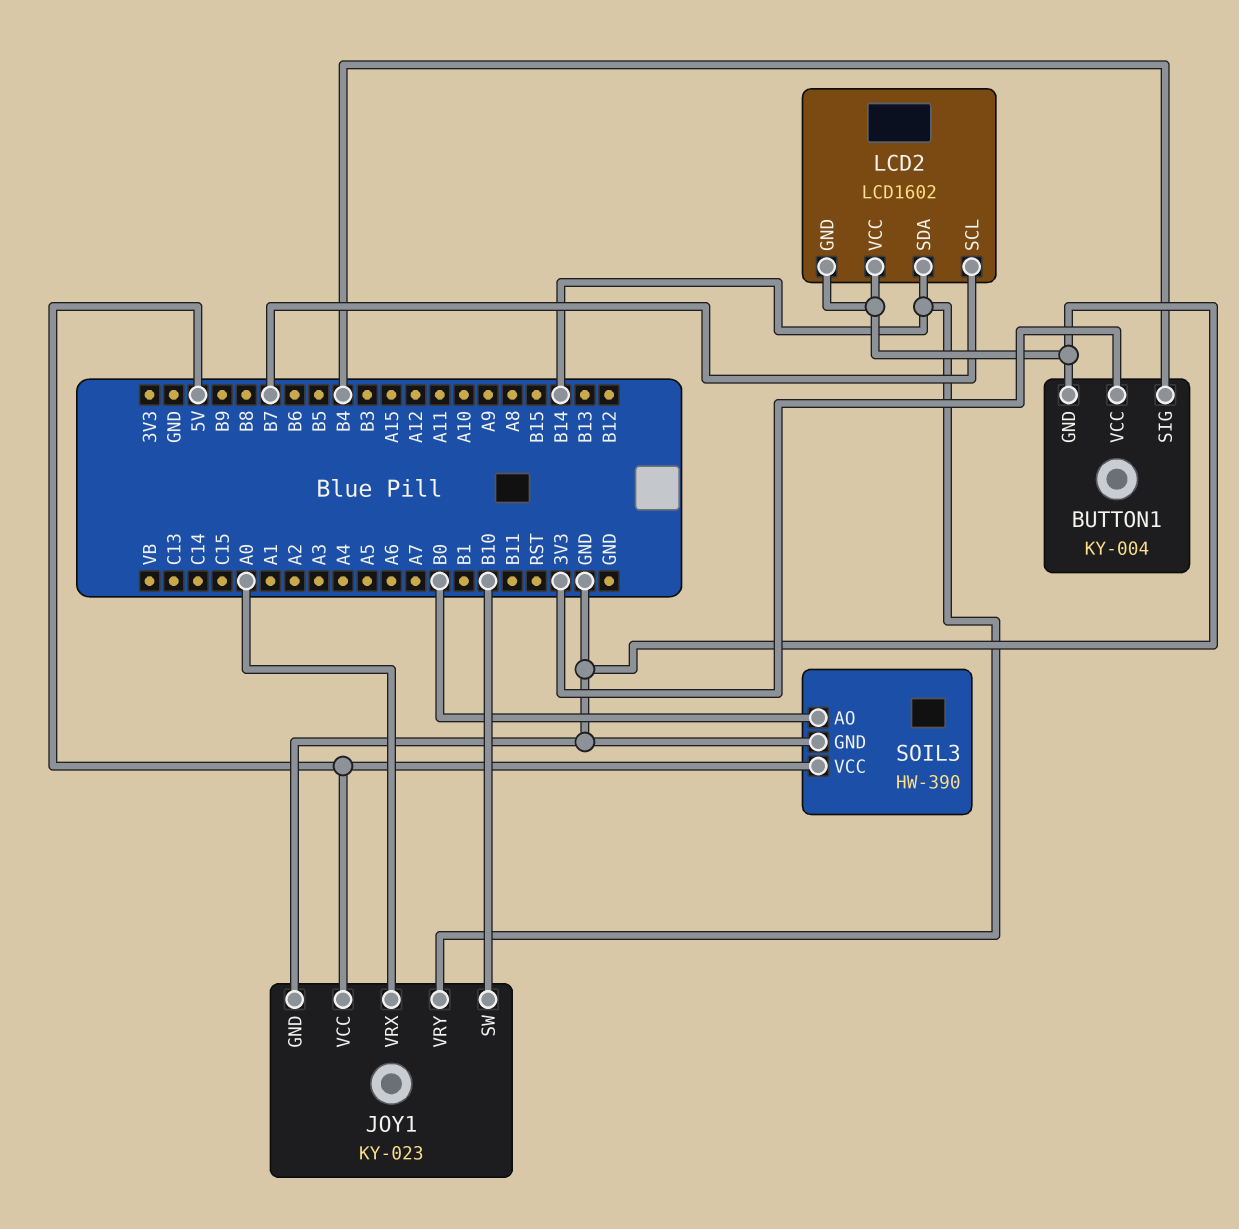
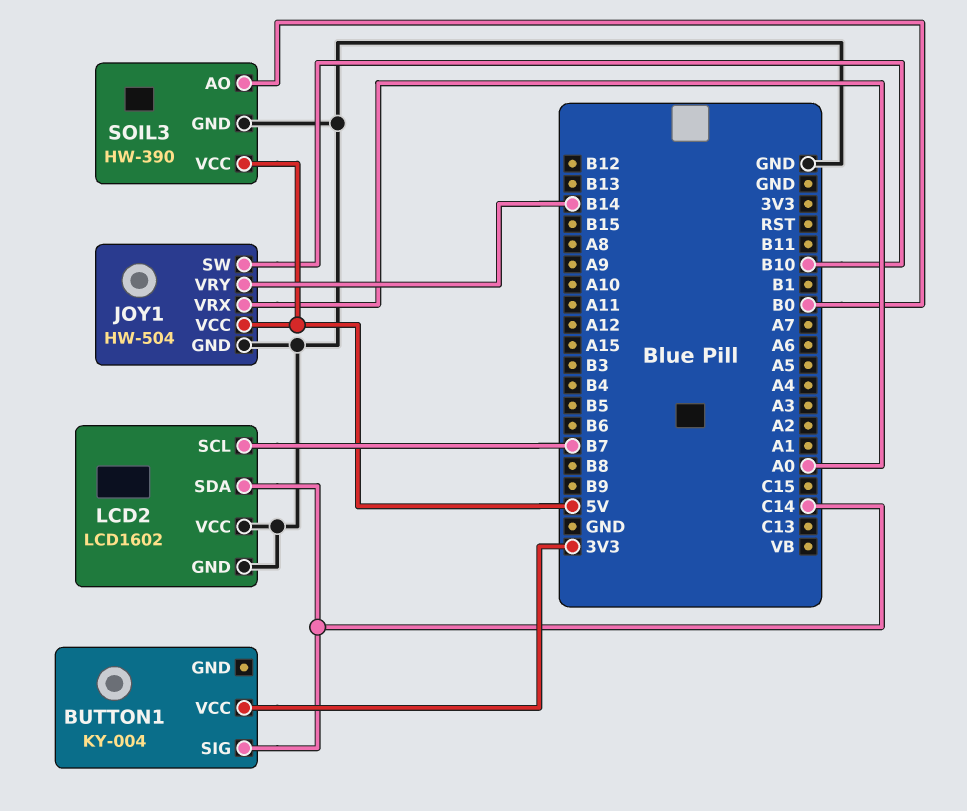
BUTTON1 pin GND: GND -> none
BUTTON1 pin SIG: B4 -> C14
JOY1: KY-023 -> HW-504
LCD2 pin SDA: B14 -> C14

